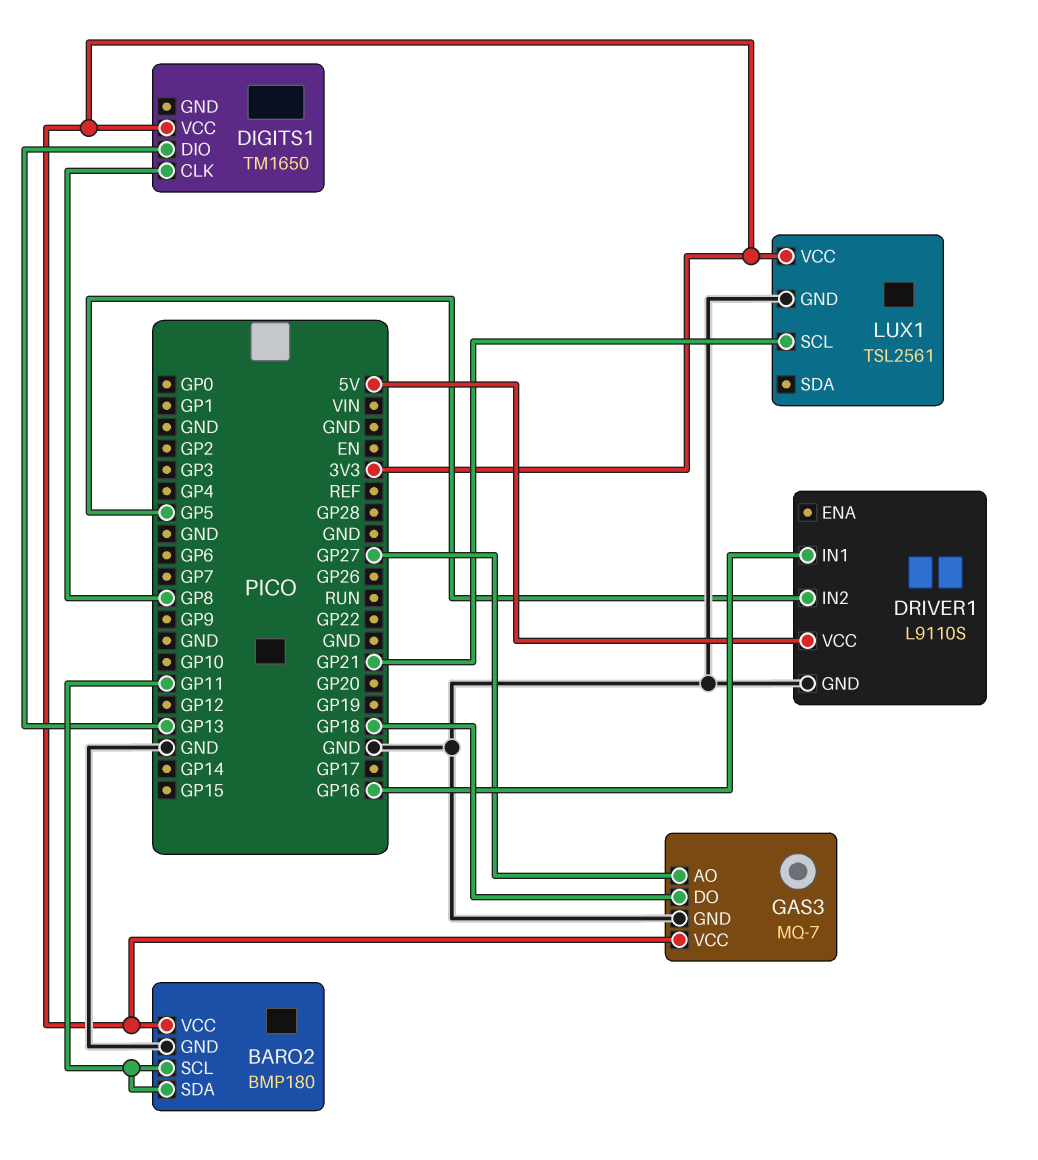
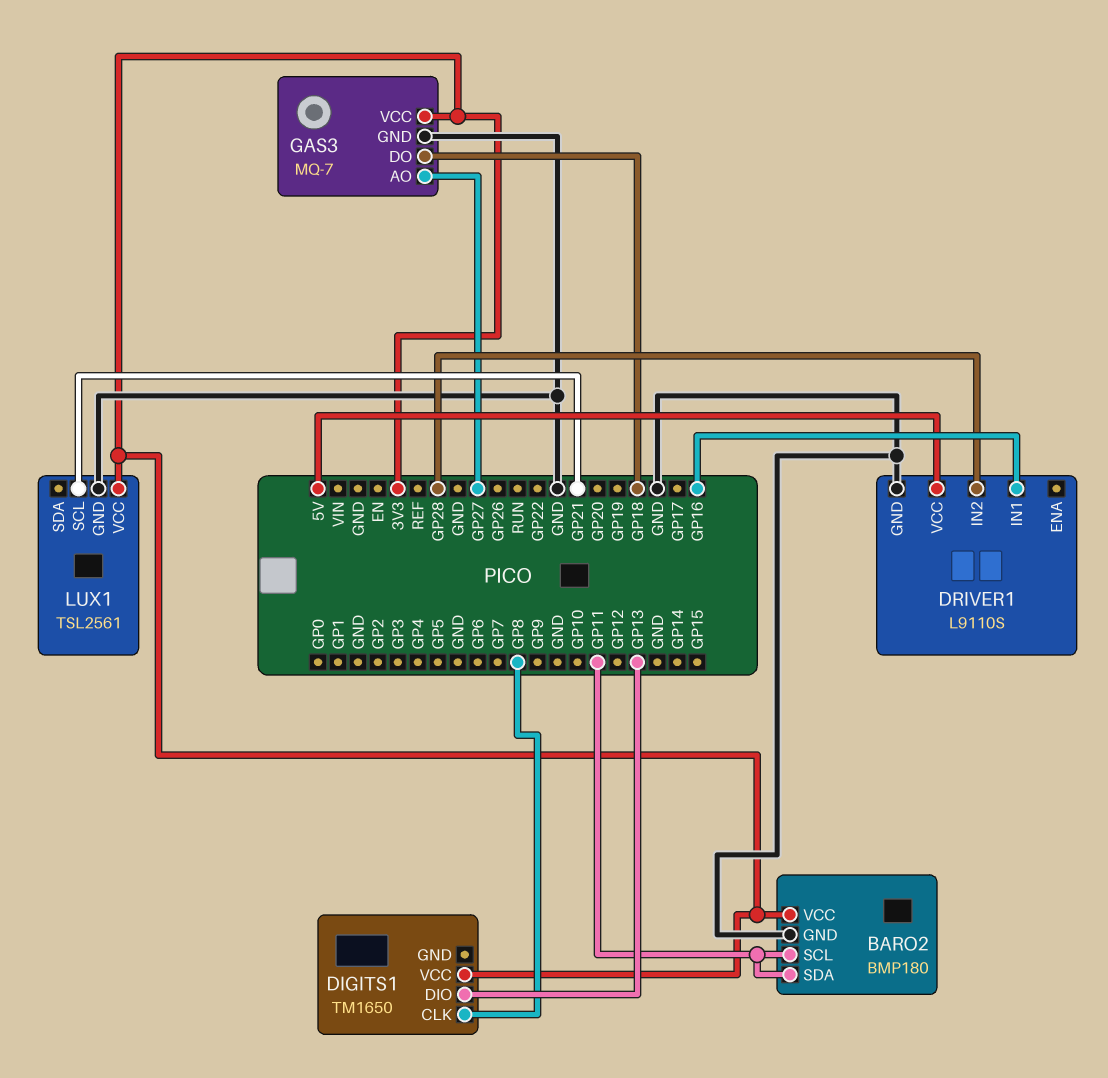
DRIVER1 pin IN2: GP5 -> GP28

